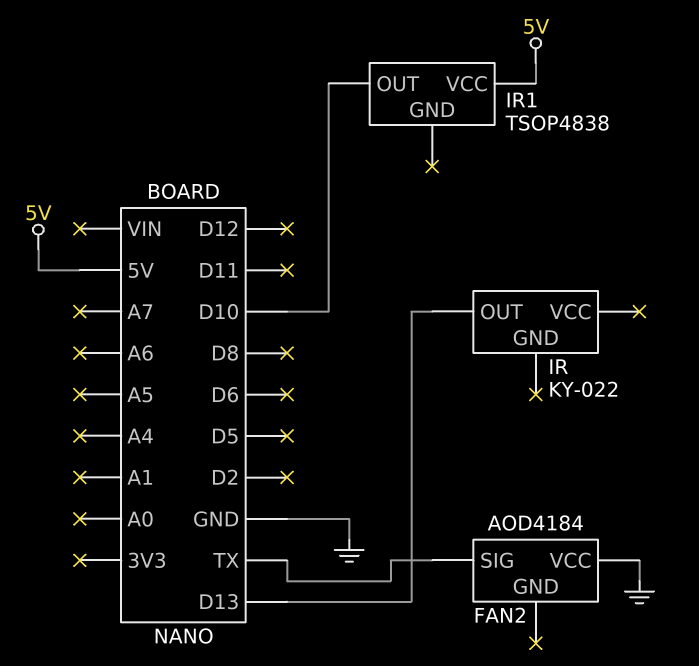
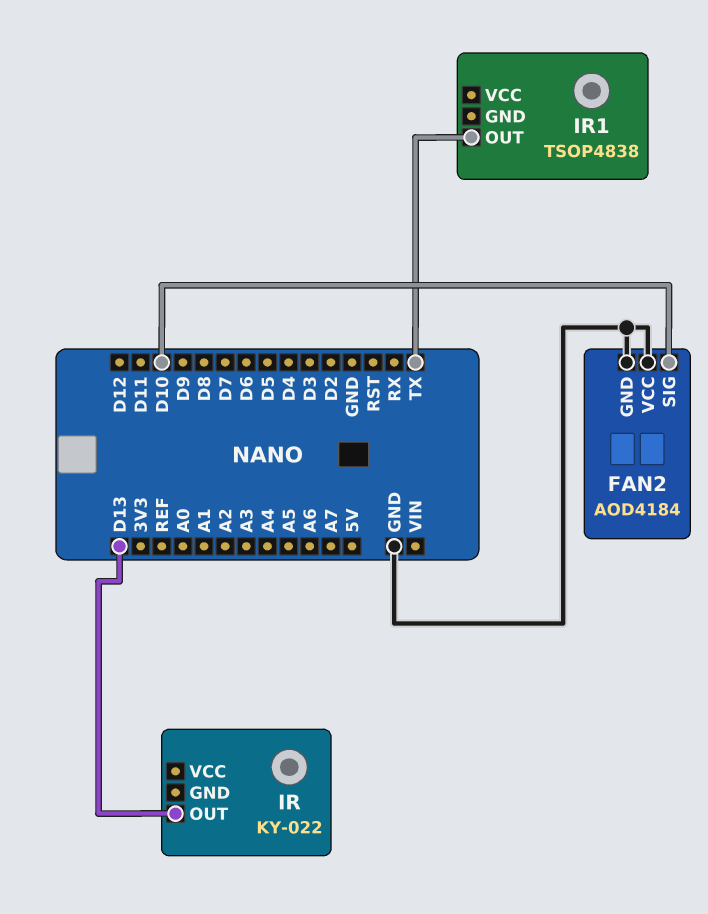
FAN2 pin GND: none -> GND
FAN2 pin SIG: TX -> D10
IR1 pin OUT: D10 -> TX
IR1 pin VCC: 5V -> none

